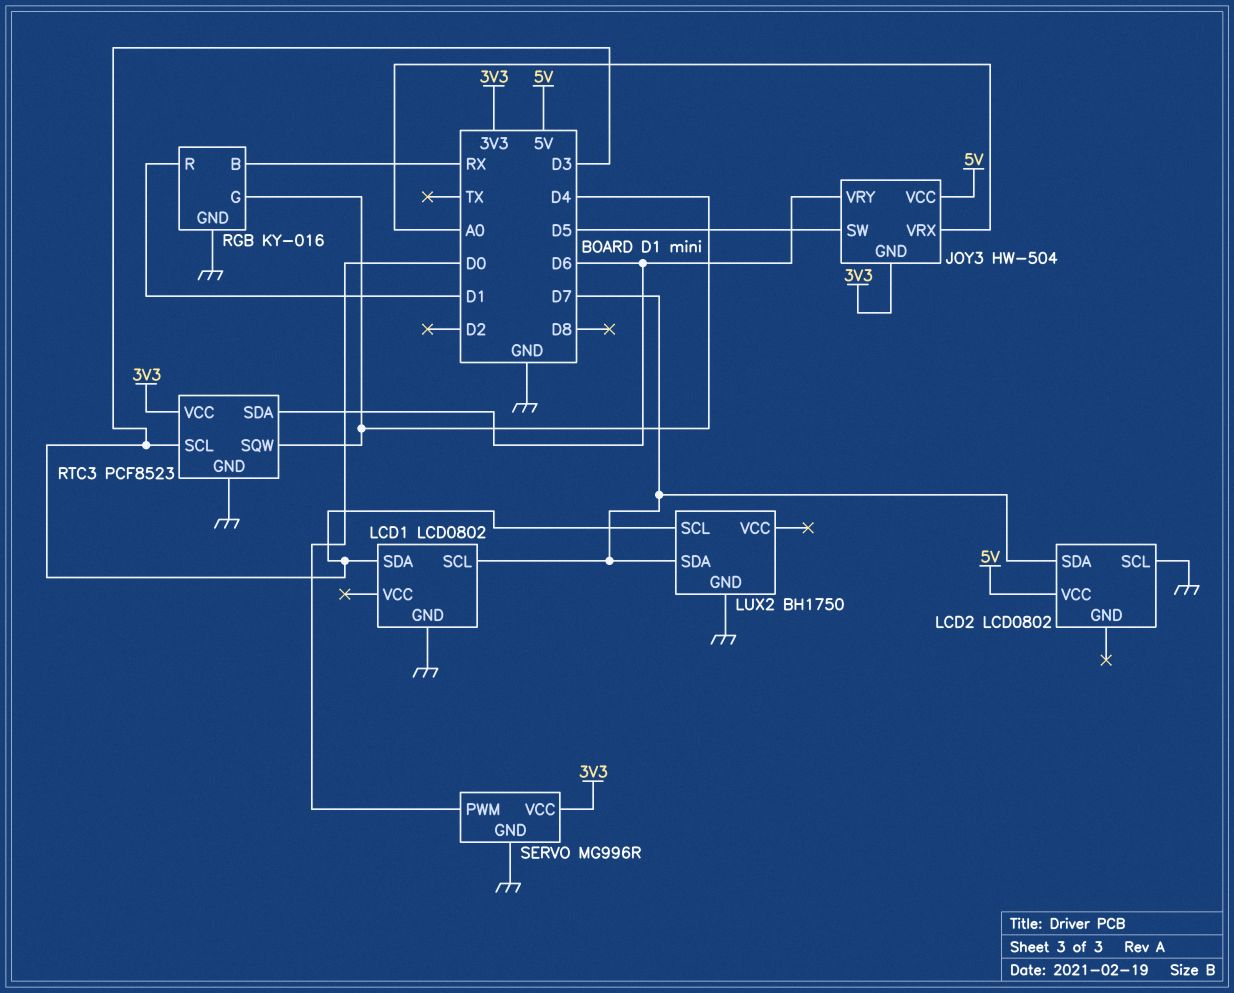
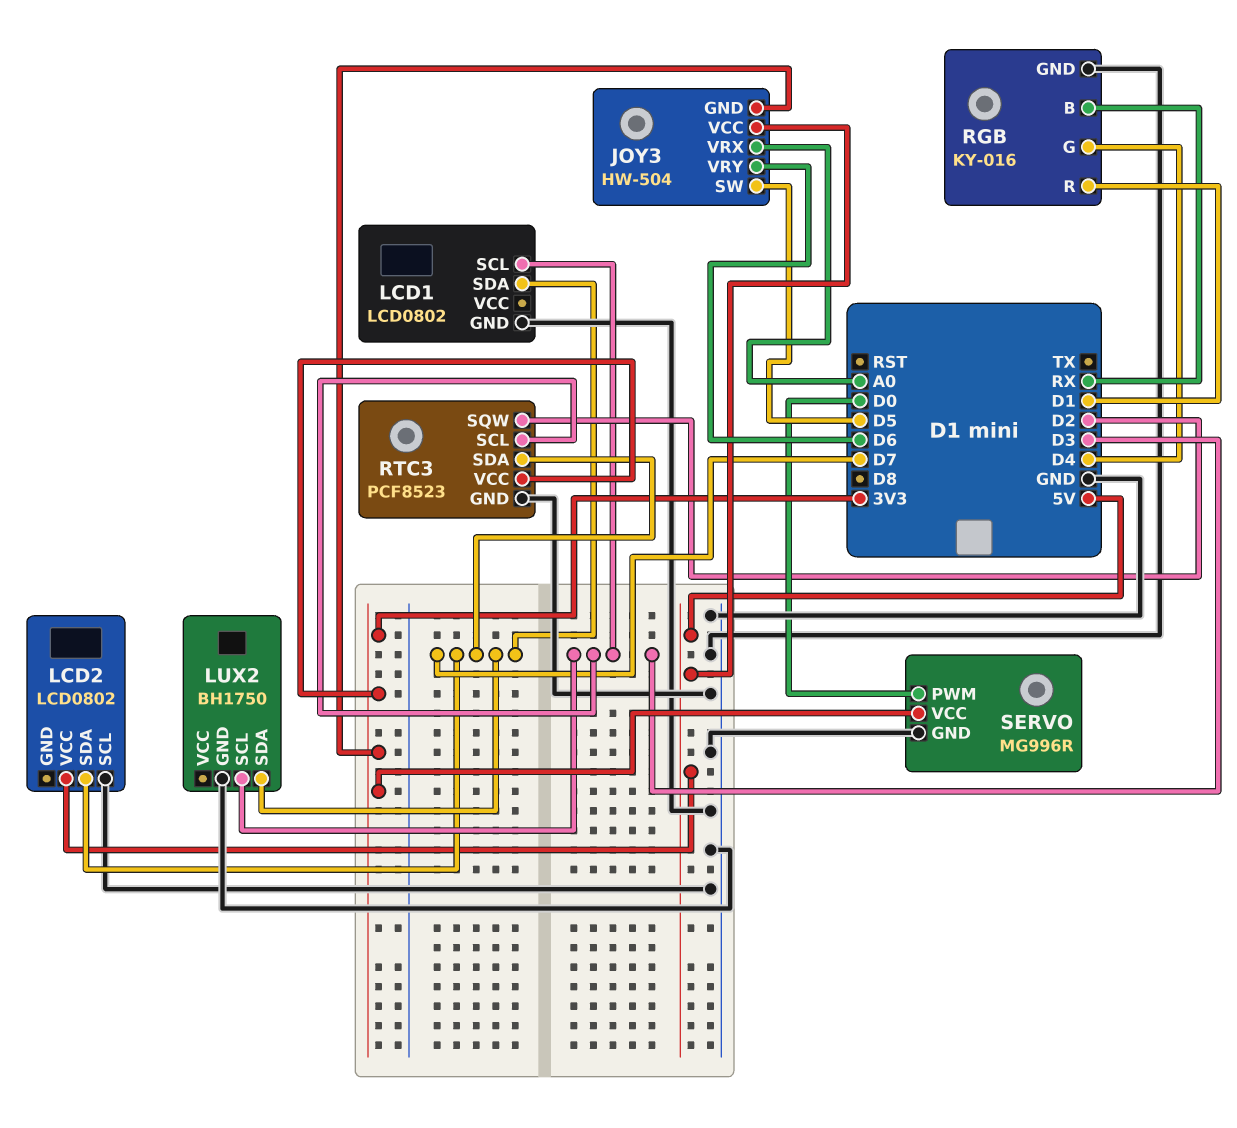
LCD1 pin SCL: D7 -> D3
LCD1 pin SDA: D3 -> D7
RTC3 pin SDA: D6 -> D7
RTC3 pin SQW: D4 -> D2

